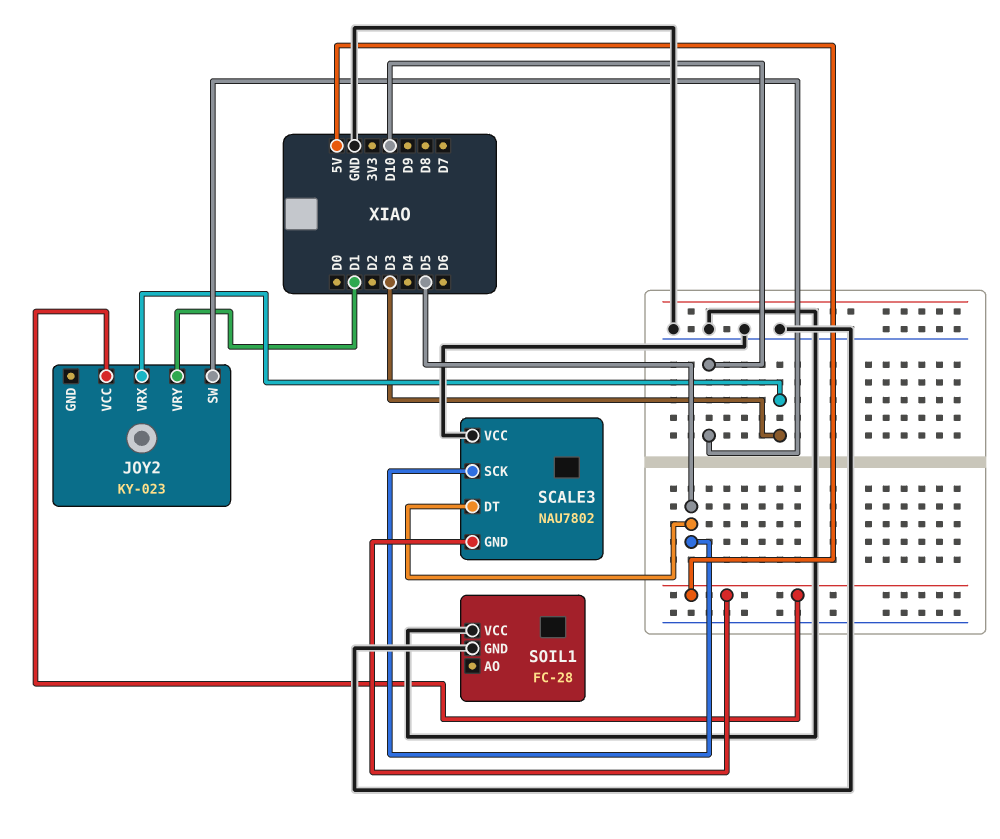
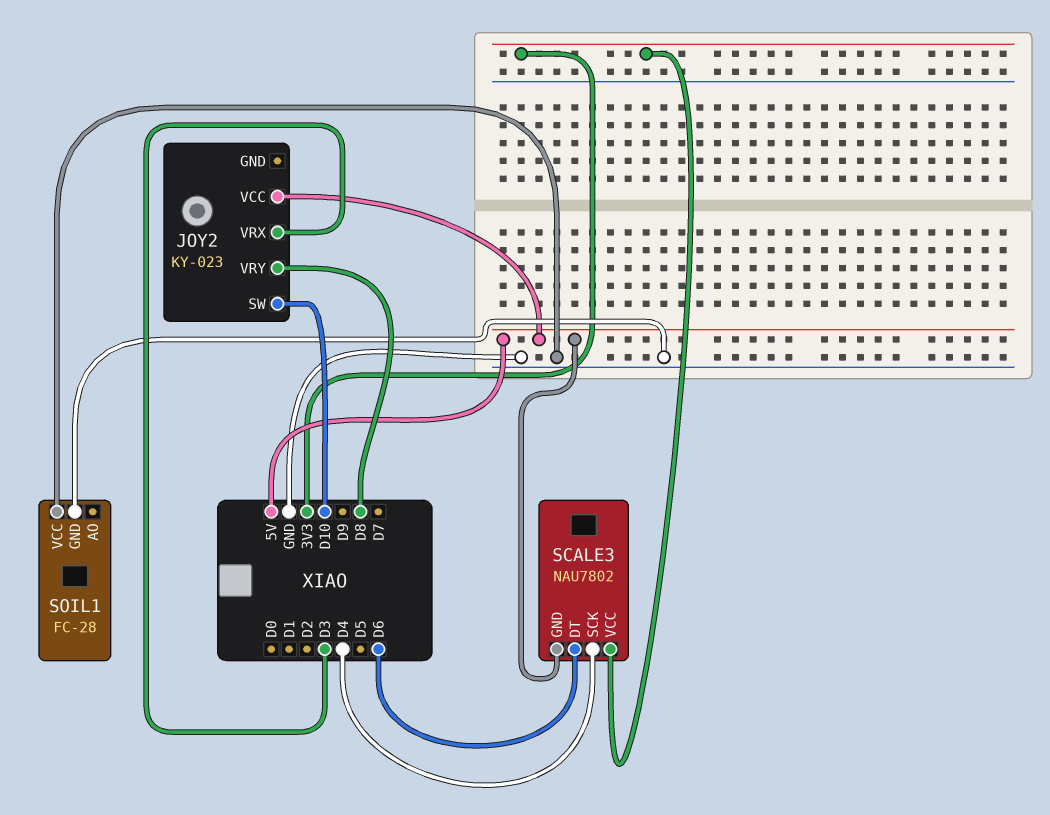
JOY2 pin VRY: D1 -> D8
SCALE3 pin DT: D5 -> D6
SCALE3 pin SCK: D5 -> D4
SCALE3 pin VCC: GND -> 3V3

